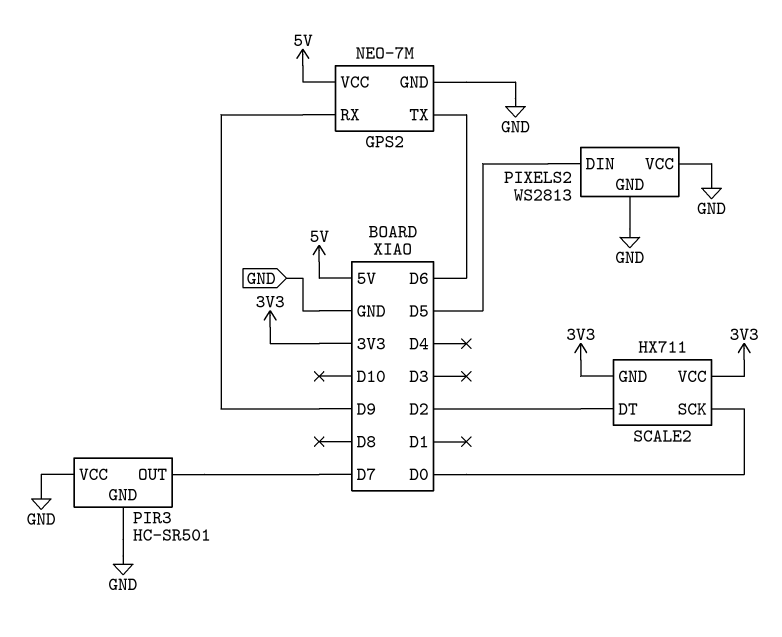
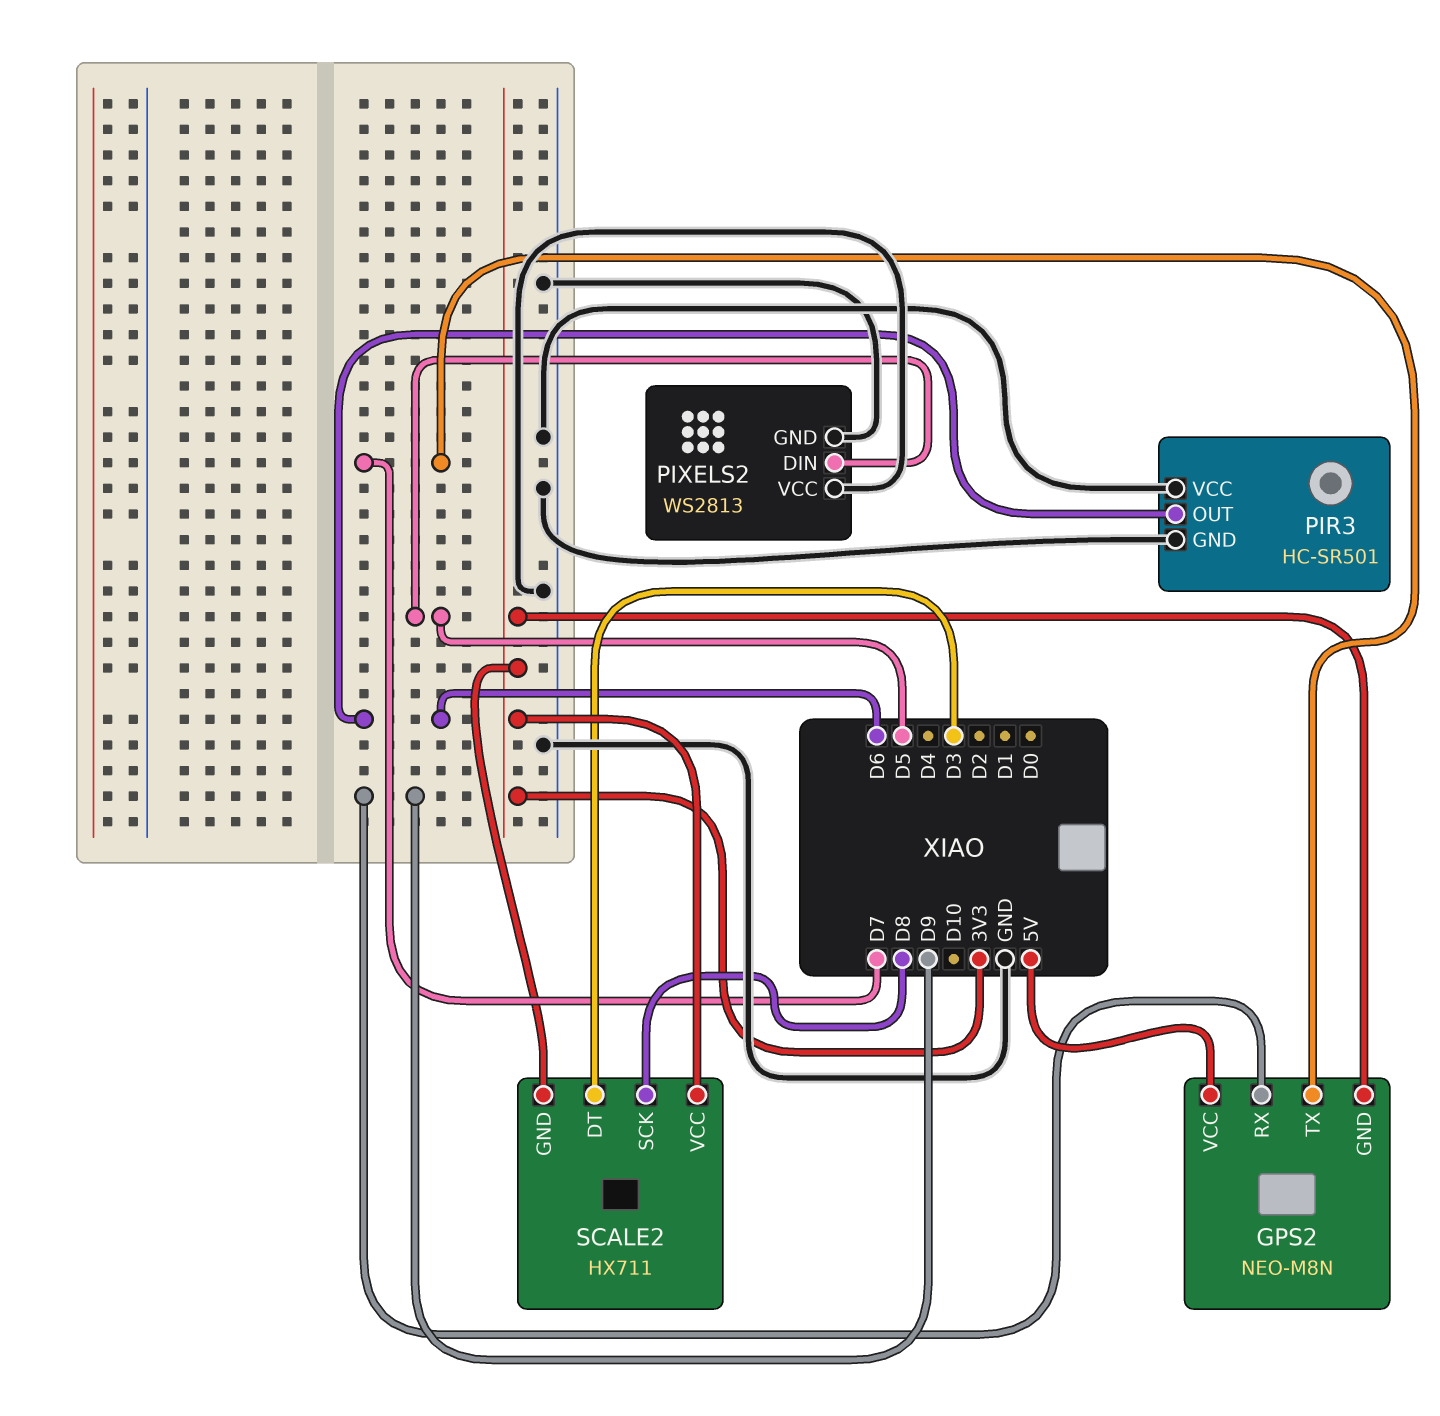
GPS2: NEO-7M -> NEO-M8N
GPS2 pin GND: GND -> 3V3
GPS2 pin TX: D6 -> D7
PIR3 pin OUT: D7 -> D6
SCALE2 pin DT: D2 -> D3
SCALE2 pin SCK: D0 -> D8

